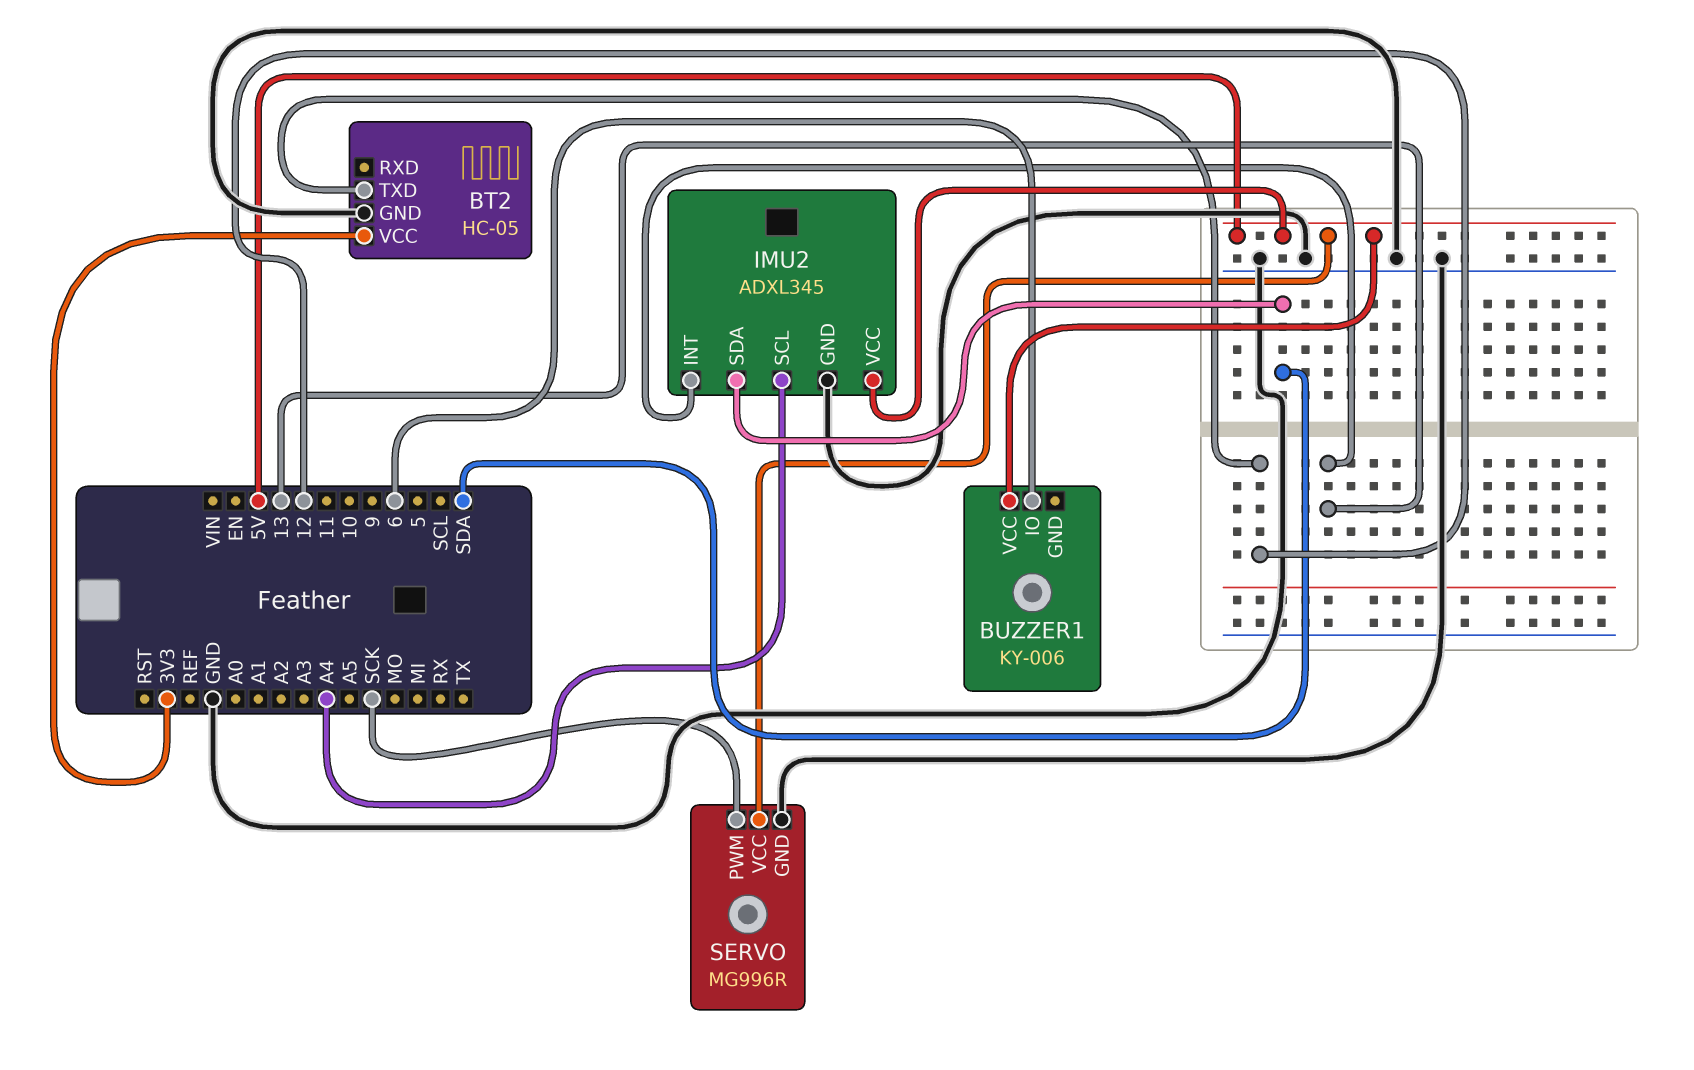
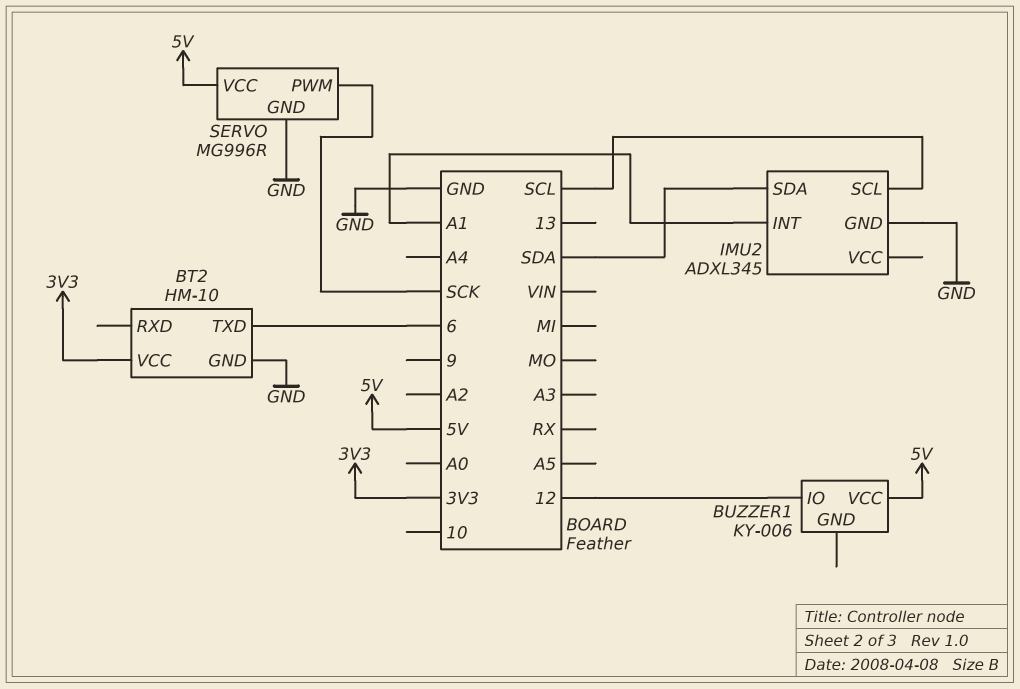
BT2: HC-05 -> HM-10
BT2 pin TXD: 12 -> 6
BUZZER1 pin IO: 6 -> 12
IMU2 pin INT: 13 -> A1
IMU2 pin SCL: A4 -> SCL
IMU2 pin VCC: 5V -> none

